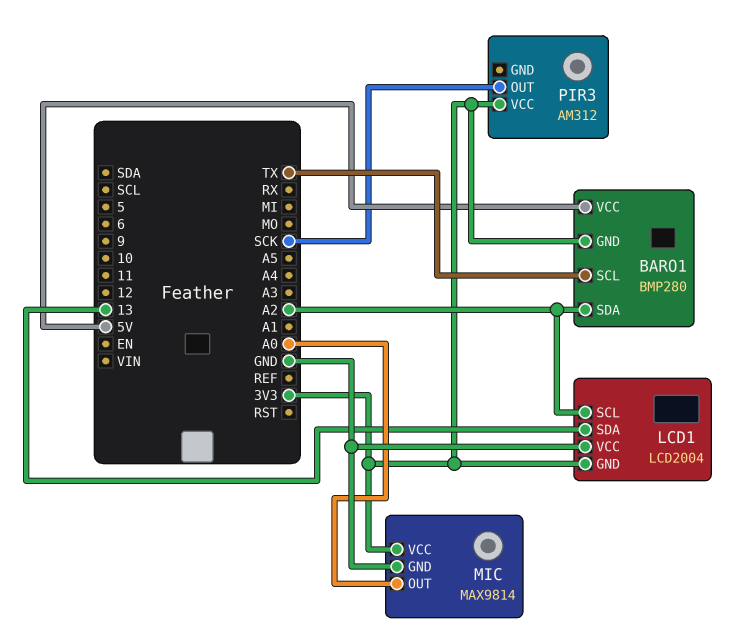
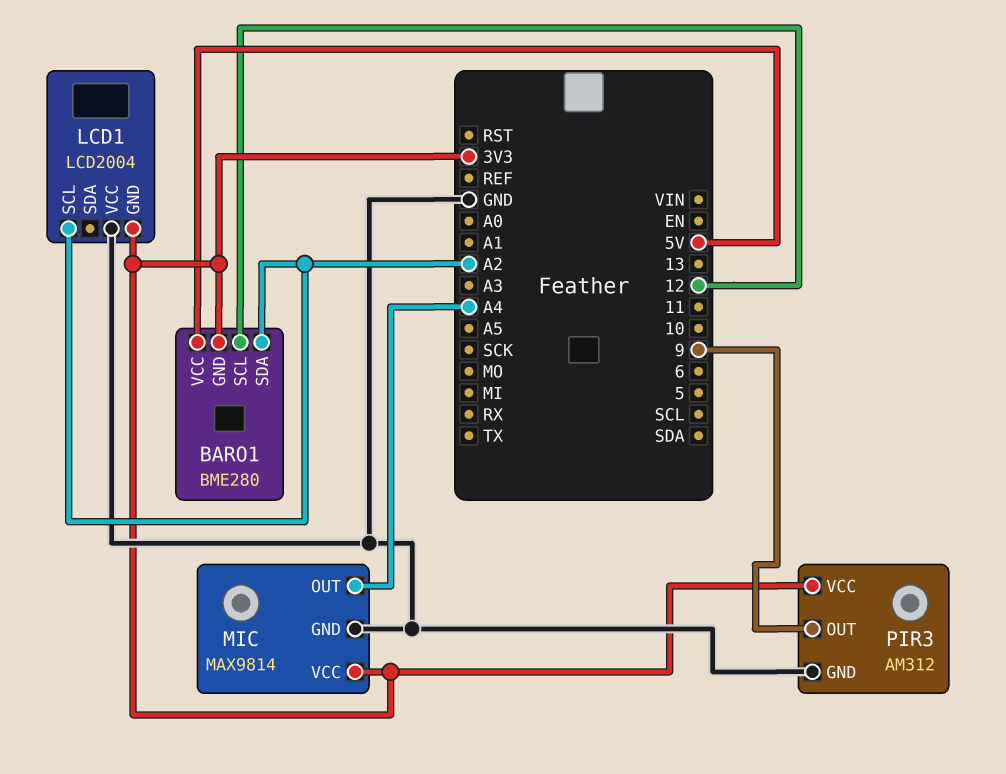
BARO1: BMP280 -> BME280
BARO1 pin SCL: TX -> 12
LCD1 pin SDA: 13 -> none
MIC pin OUT: A0 -> A4
PIR3 pin GND: none -> GND
PIR3 pin OUT: SCK -> 9

